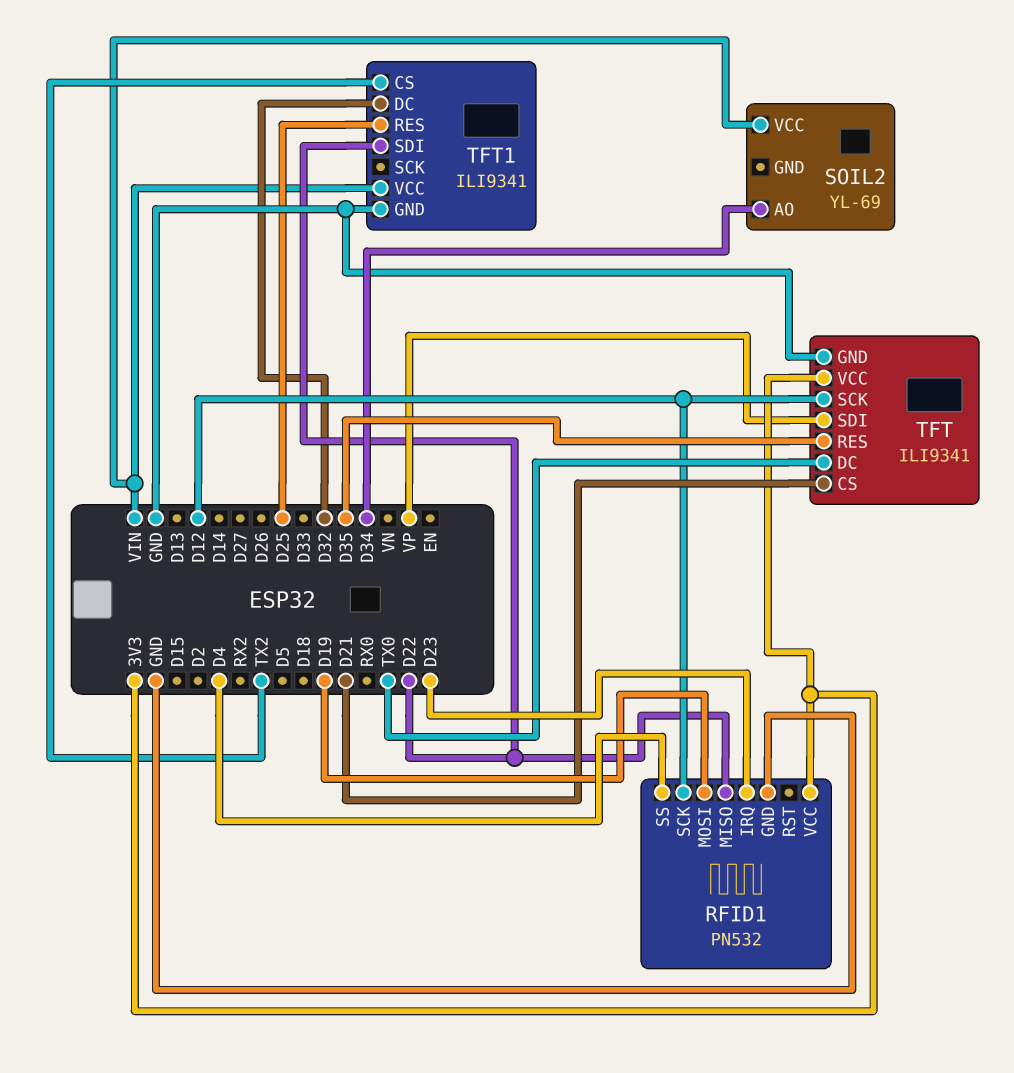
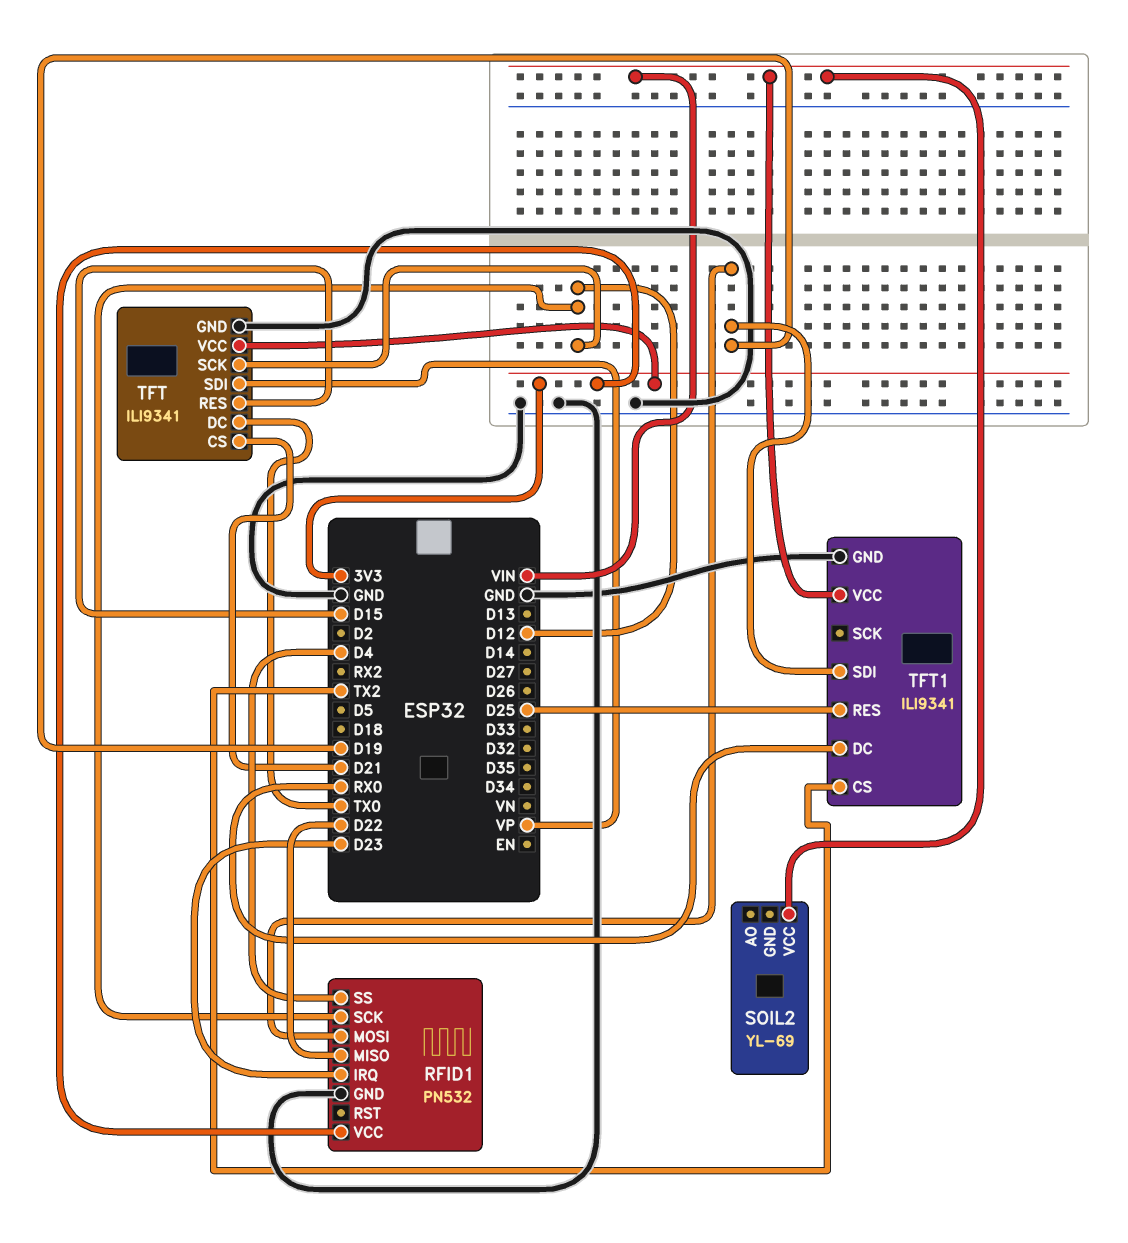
SOIL2 pin AO: D34 -> none
TFT pin RES: D35 -> D15
TFT1 pin DC: D32 -> RX0
TFT1 pin SDI: D22 -> D19

